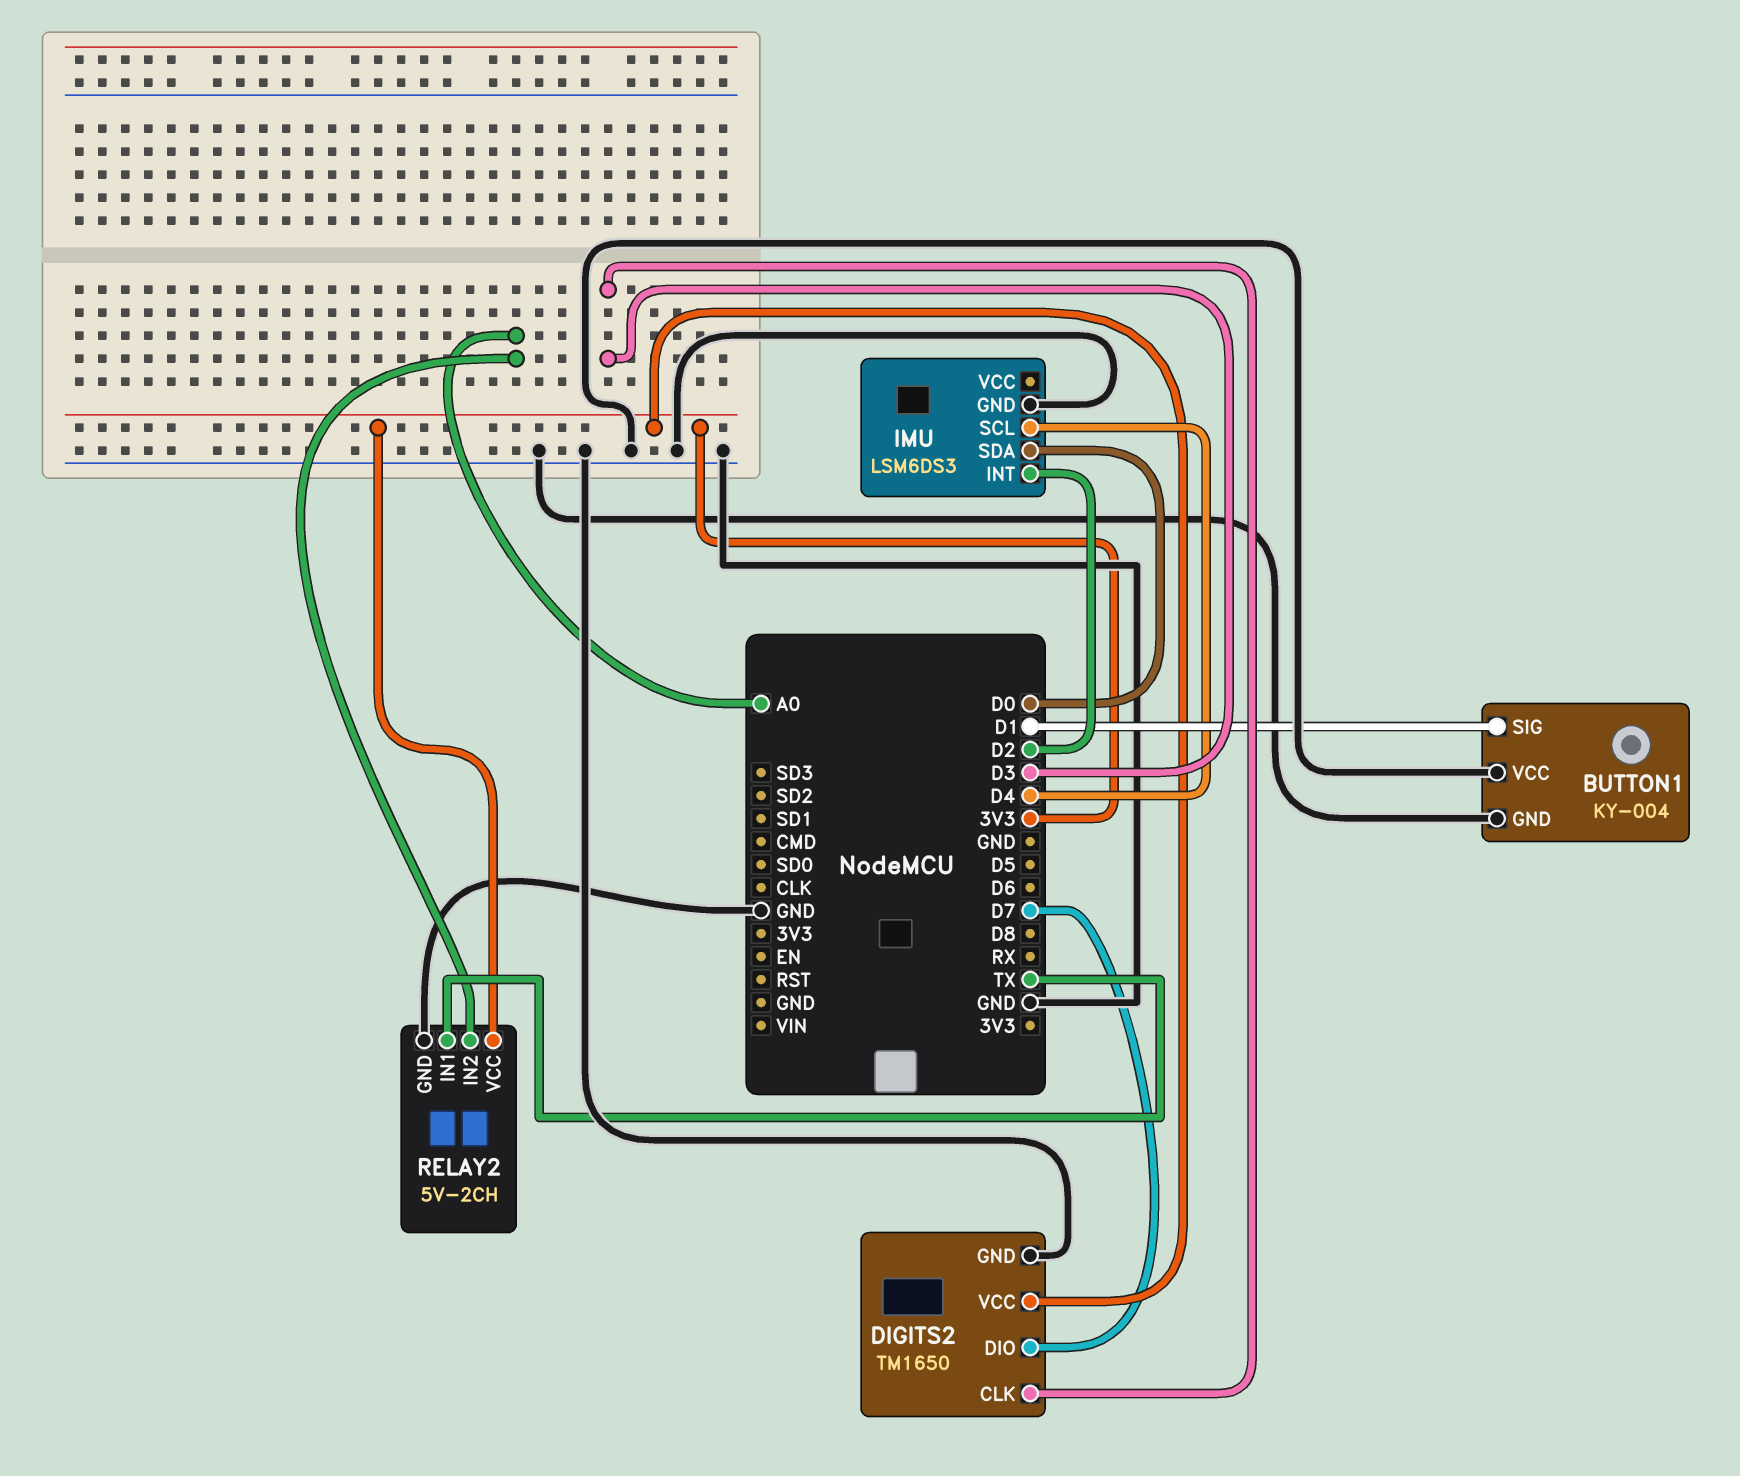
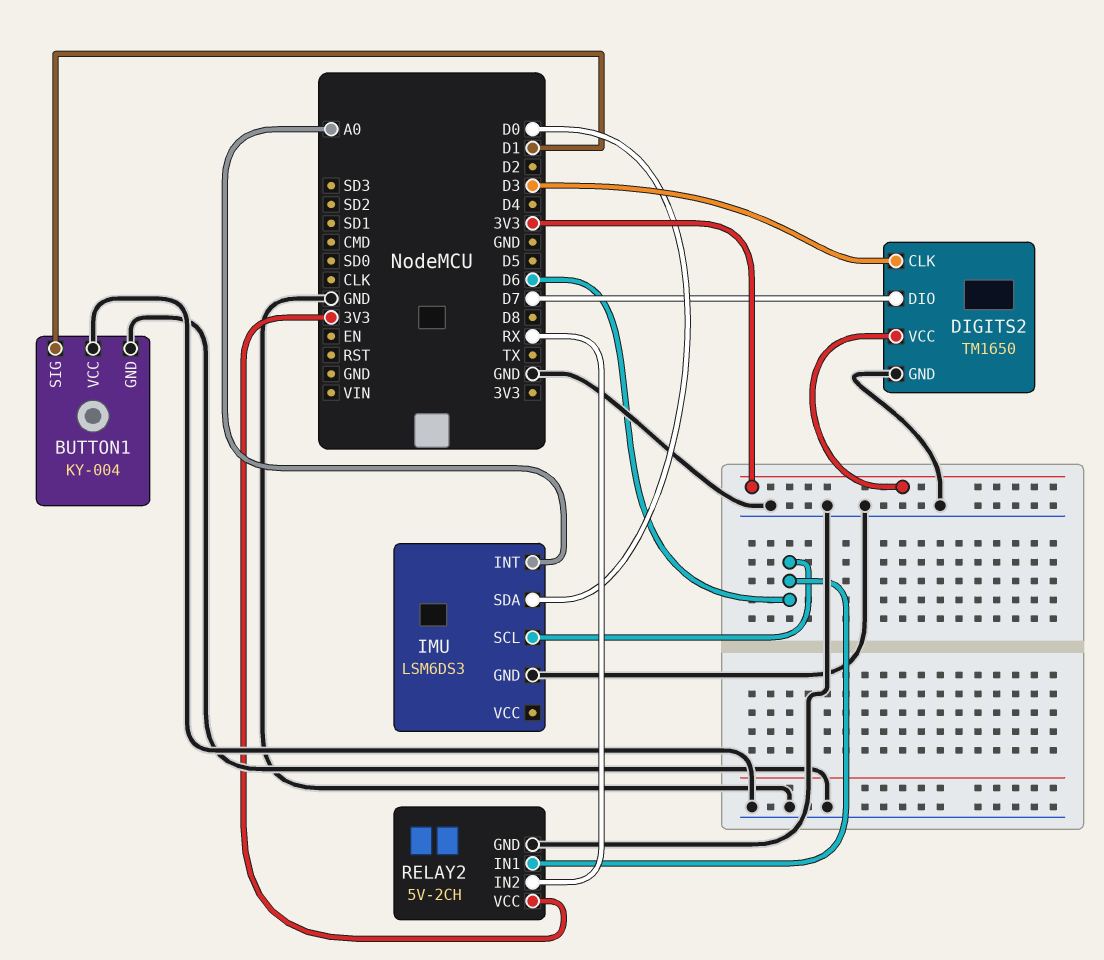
IMU pin INT: D2 -> A0
IMU pin SCL: D4 -> D6
RELAY2 pin IN1: TX -> D6
RELAY2 pin IN2: A0 -> RX

